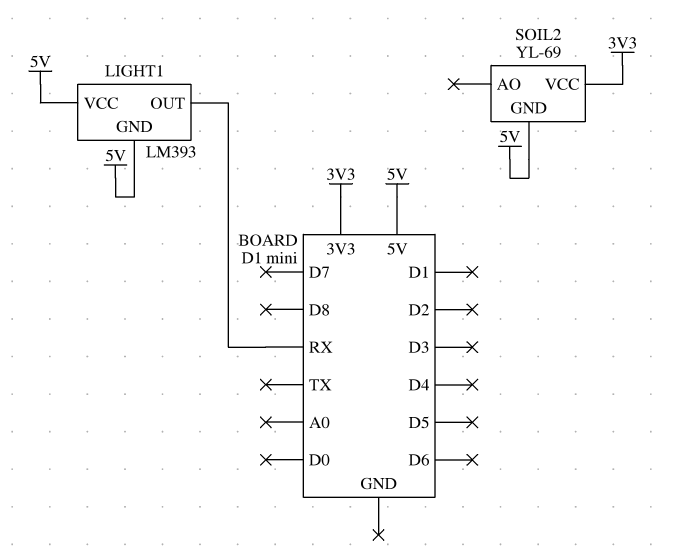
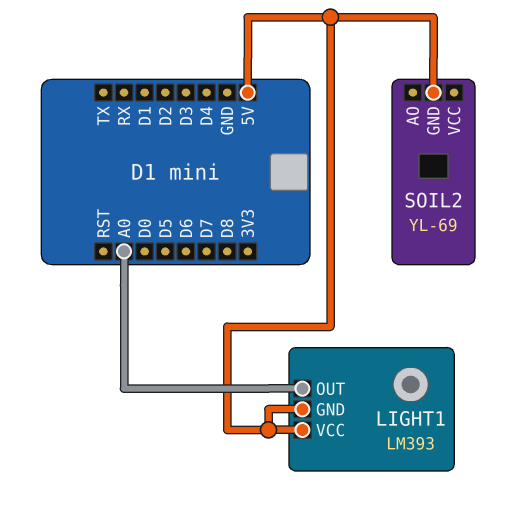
LIGHT1 pin OUT: RX -> A0
SOIL2 pin VCC: 3V3 -> none

